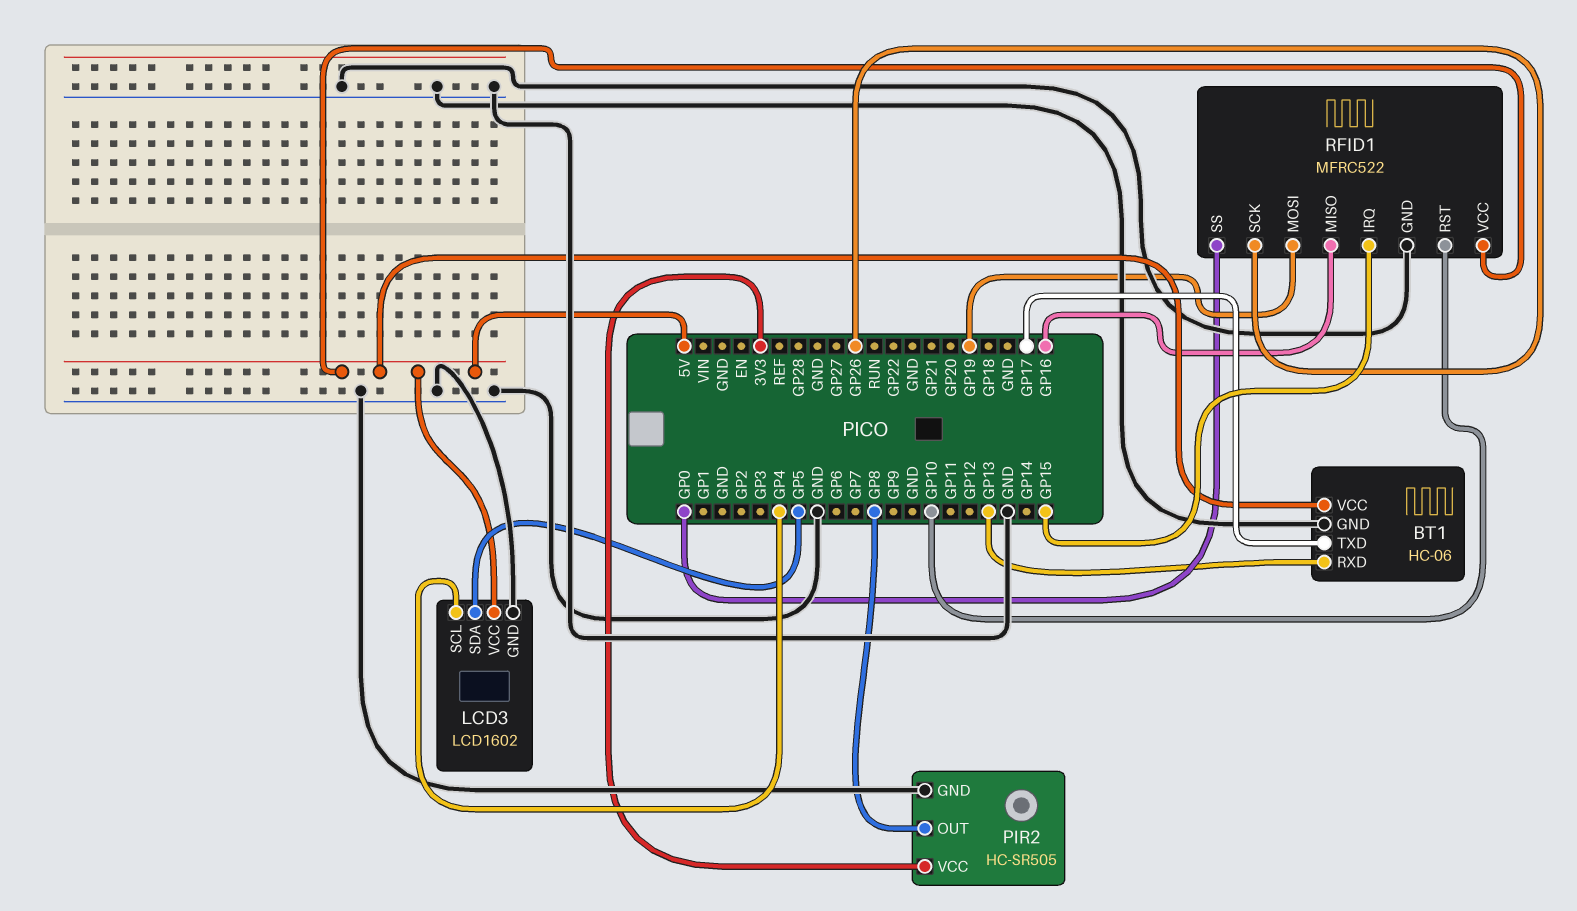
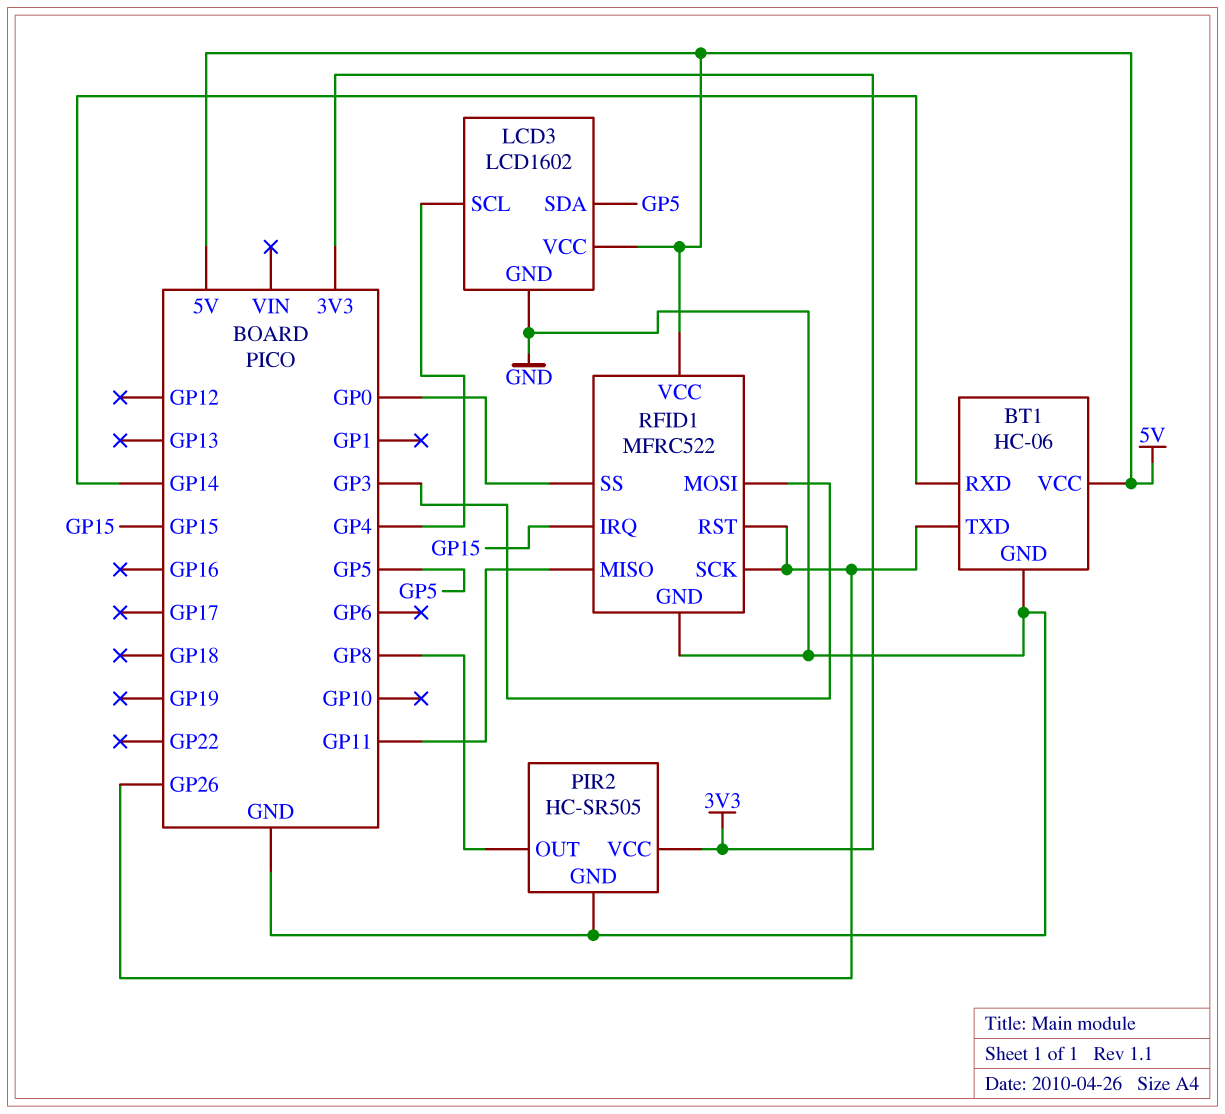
BT1 pin RXD: GP13 -> GP14
BT1 pin TXD: GP17 -> GP26
RFID1 pin MISO: GP16 -> GP11
RFID1 pin MOSI: GP19 -> GP3
RFID1 pin RST: GP10 -> GP26

